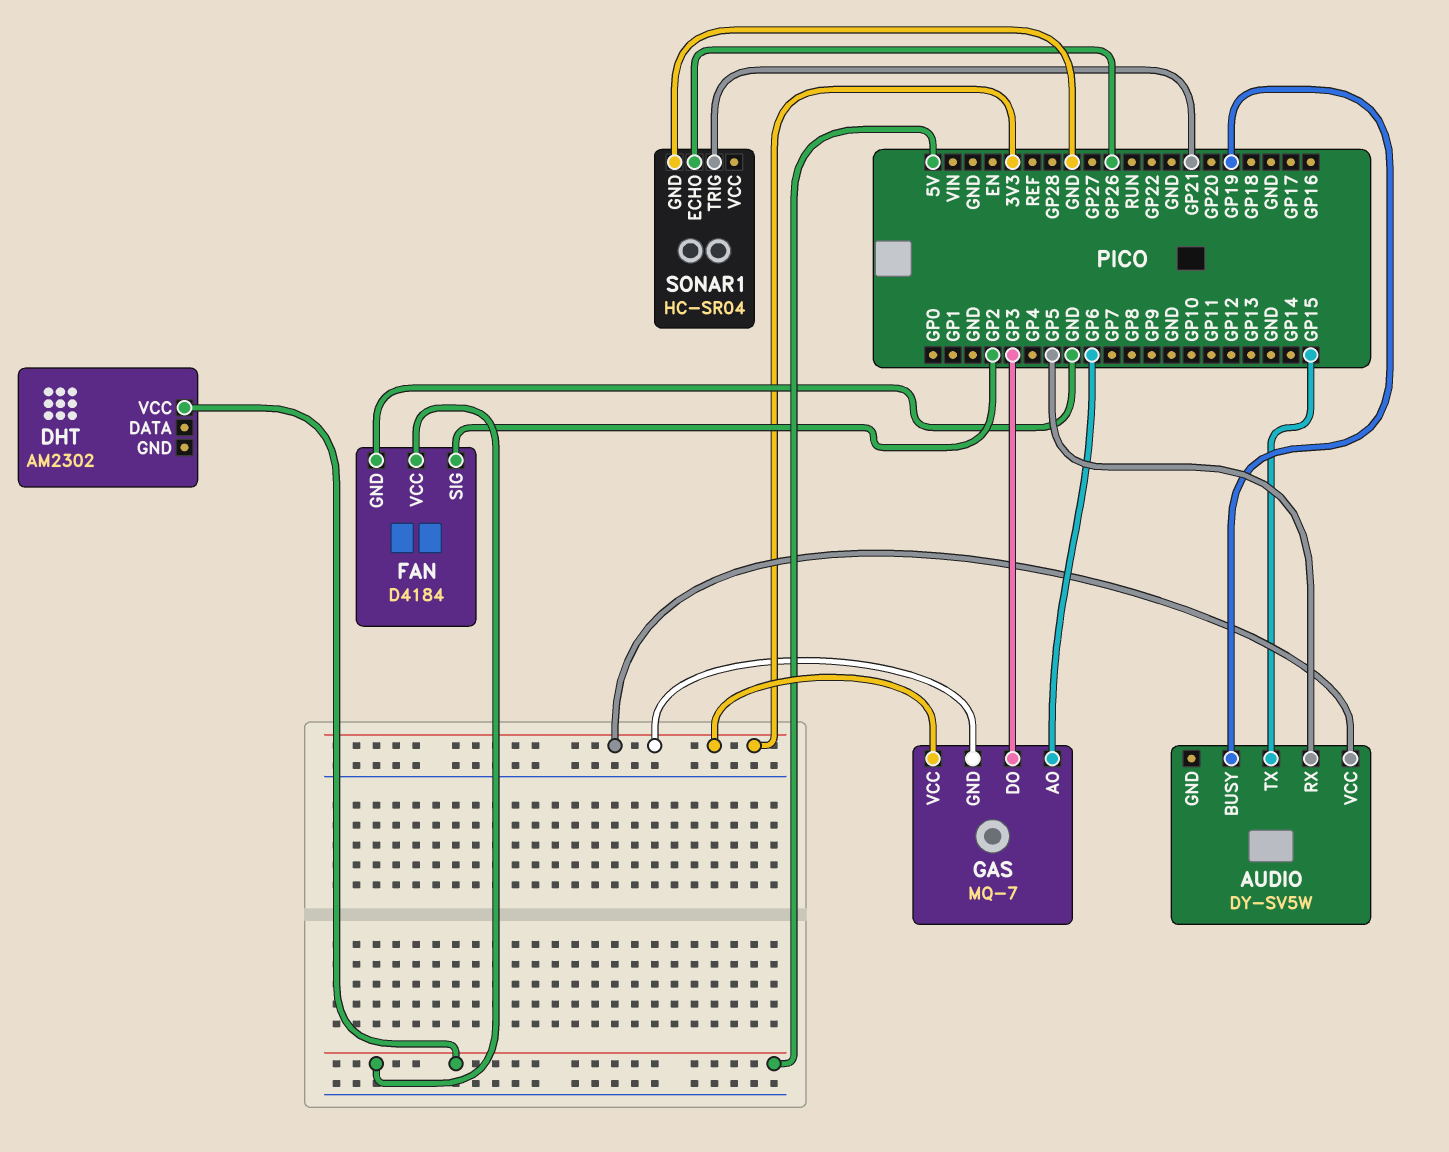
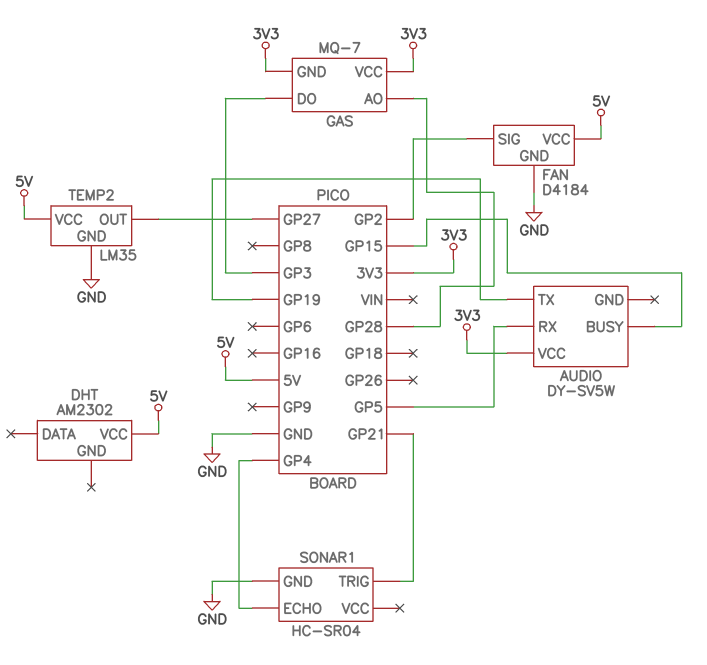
AUDIO pin BUSY: GP19 -> GP15
AUDIO pin TX: GP15 -> GP19
GAS pin AO: GP6 -> GP28
SONAR1 pin ECHO: GP26 -> GP4
TEMP2: none -> LM35
TEMP2 pin GND: none -> GND
TEMP2 pin OUT: none -> GP27
TEMP2 pin VCC: none -> 5V

